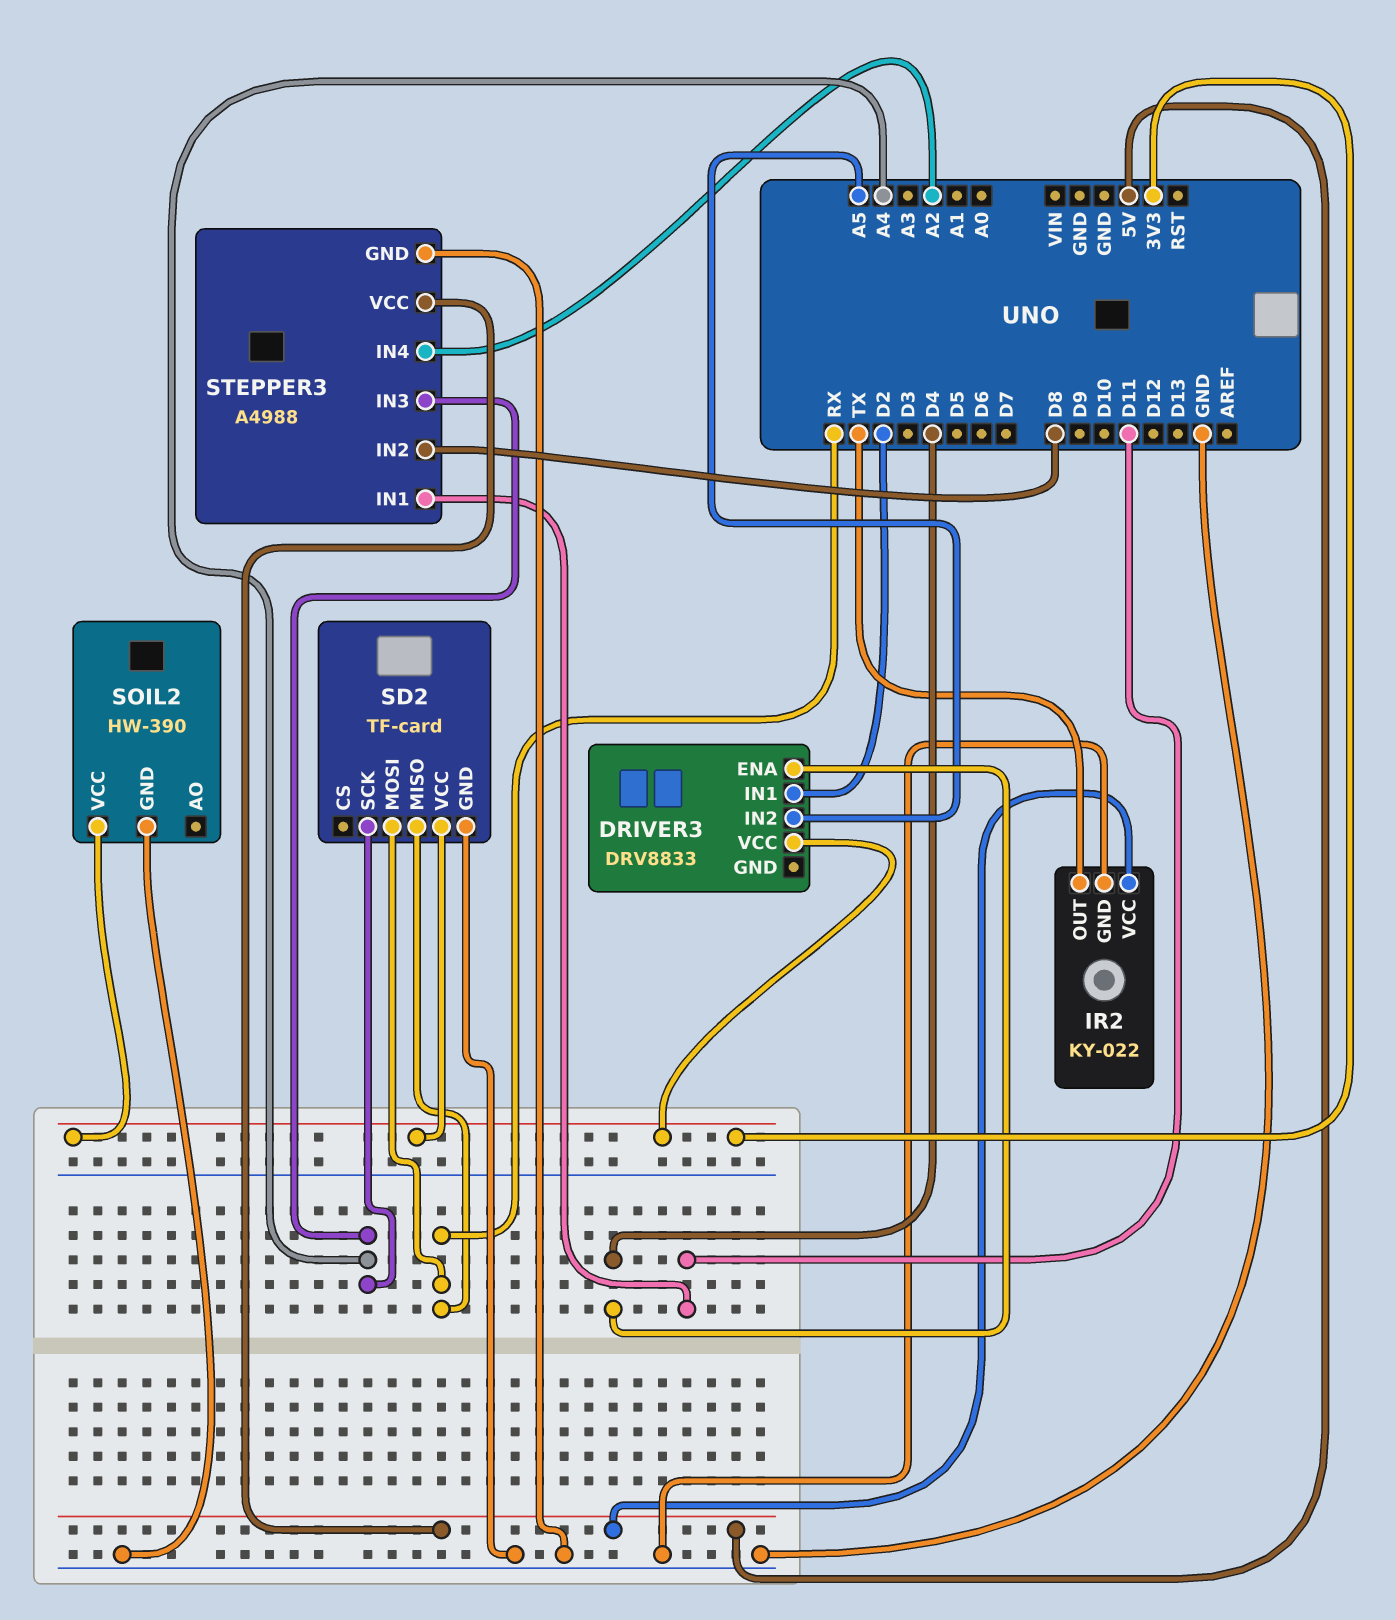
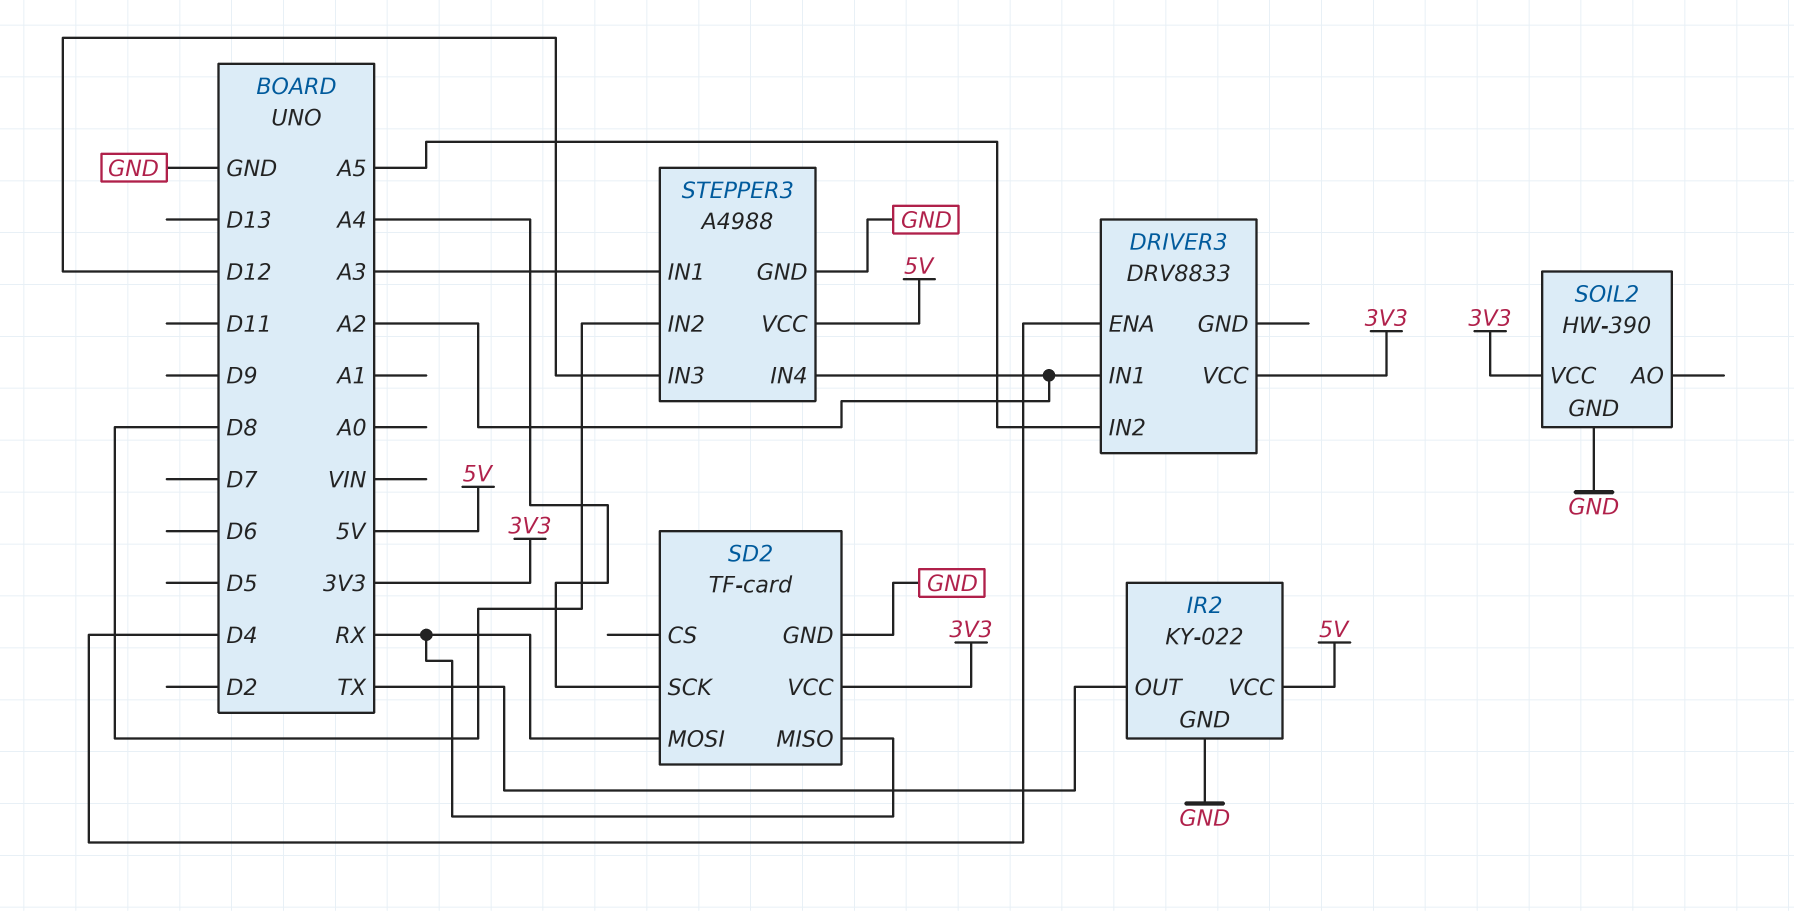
DRIVER3 pin IN1: D2 -> A2
STEPPER3 pin IN1: D11 -> A3
STEPPER3 pin IN3: A4 -> D12

